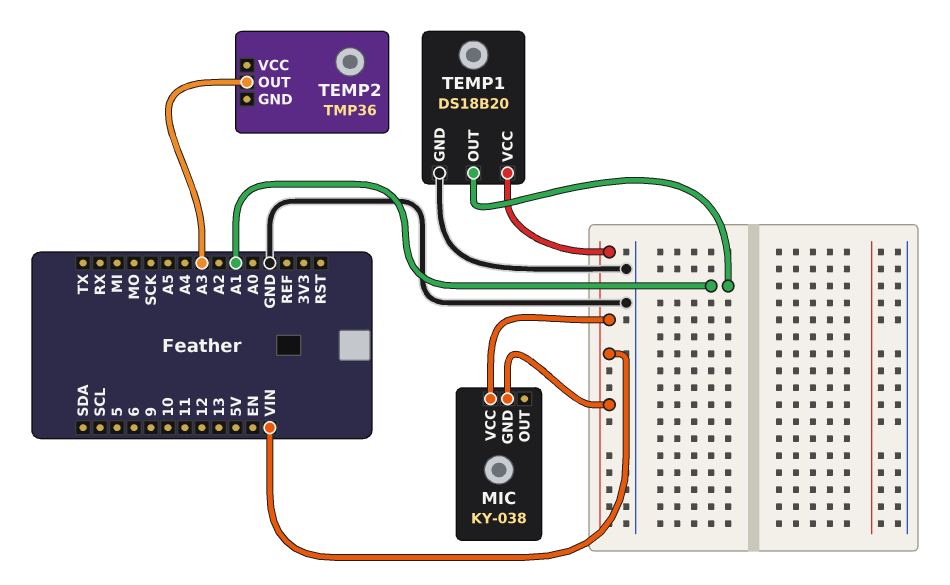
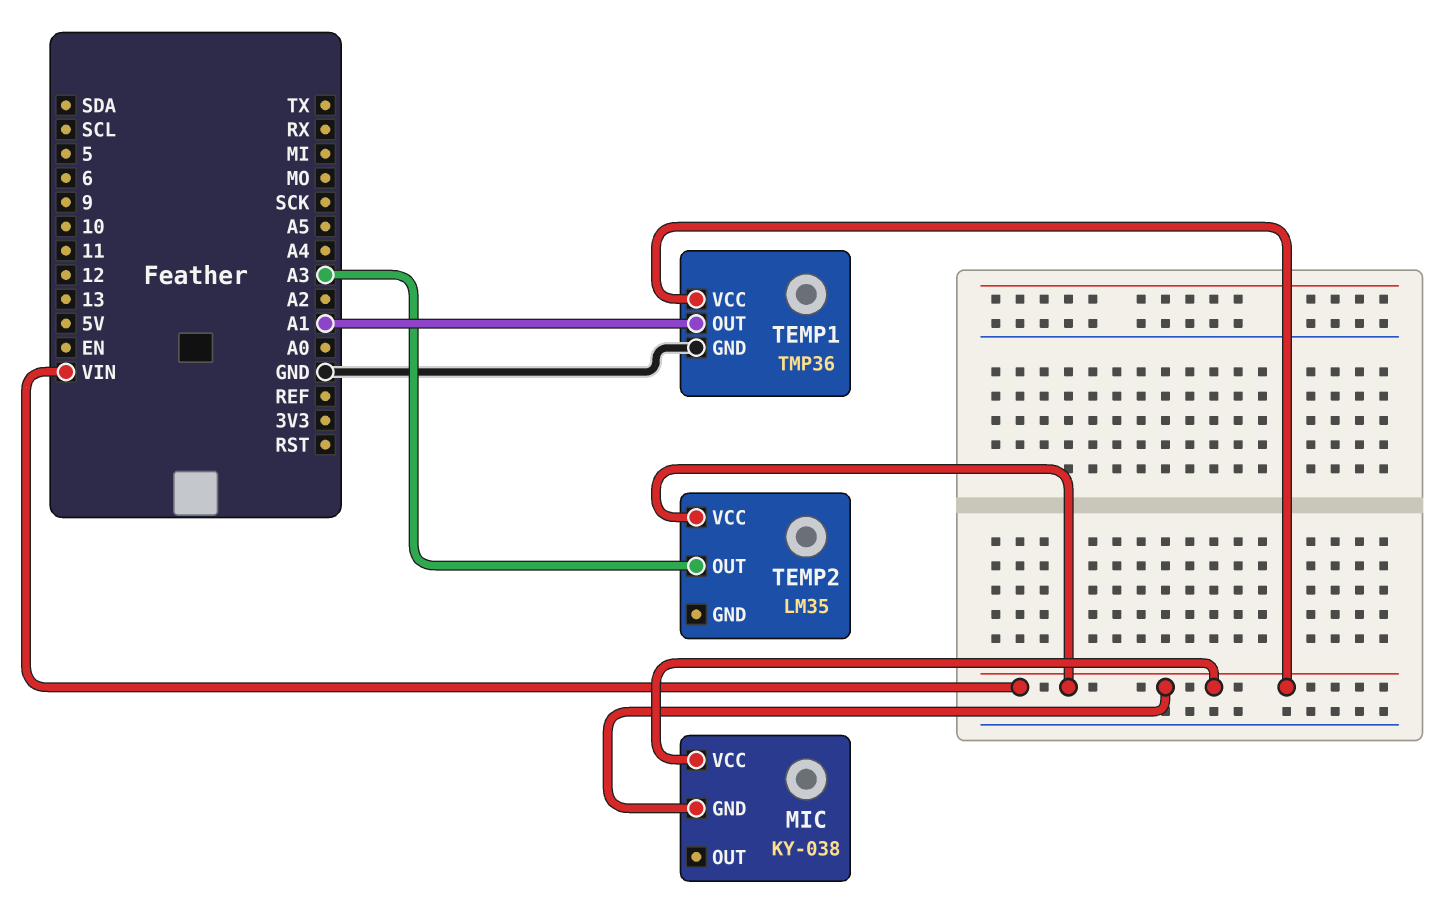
TEMP1: DS18B20 -> TMP36
TEMP2: TMP36 -> LM35
TEMP2 pin VCC: none -> VIN

